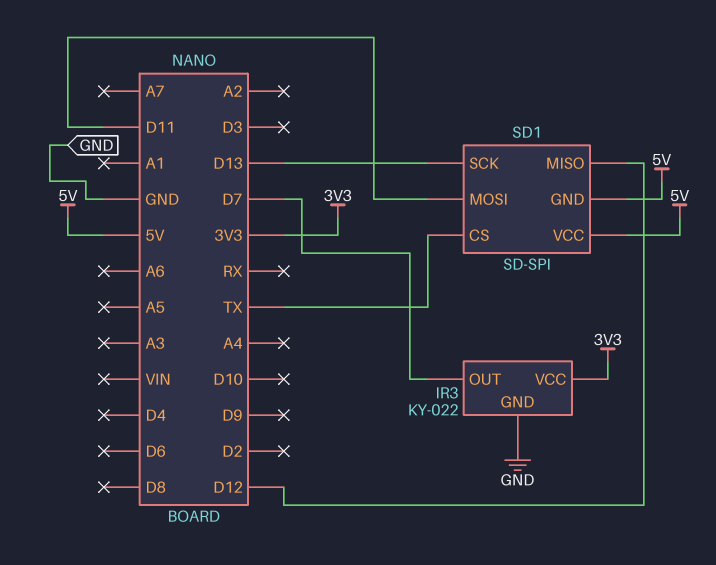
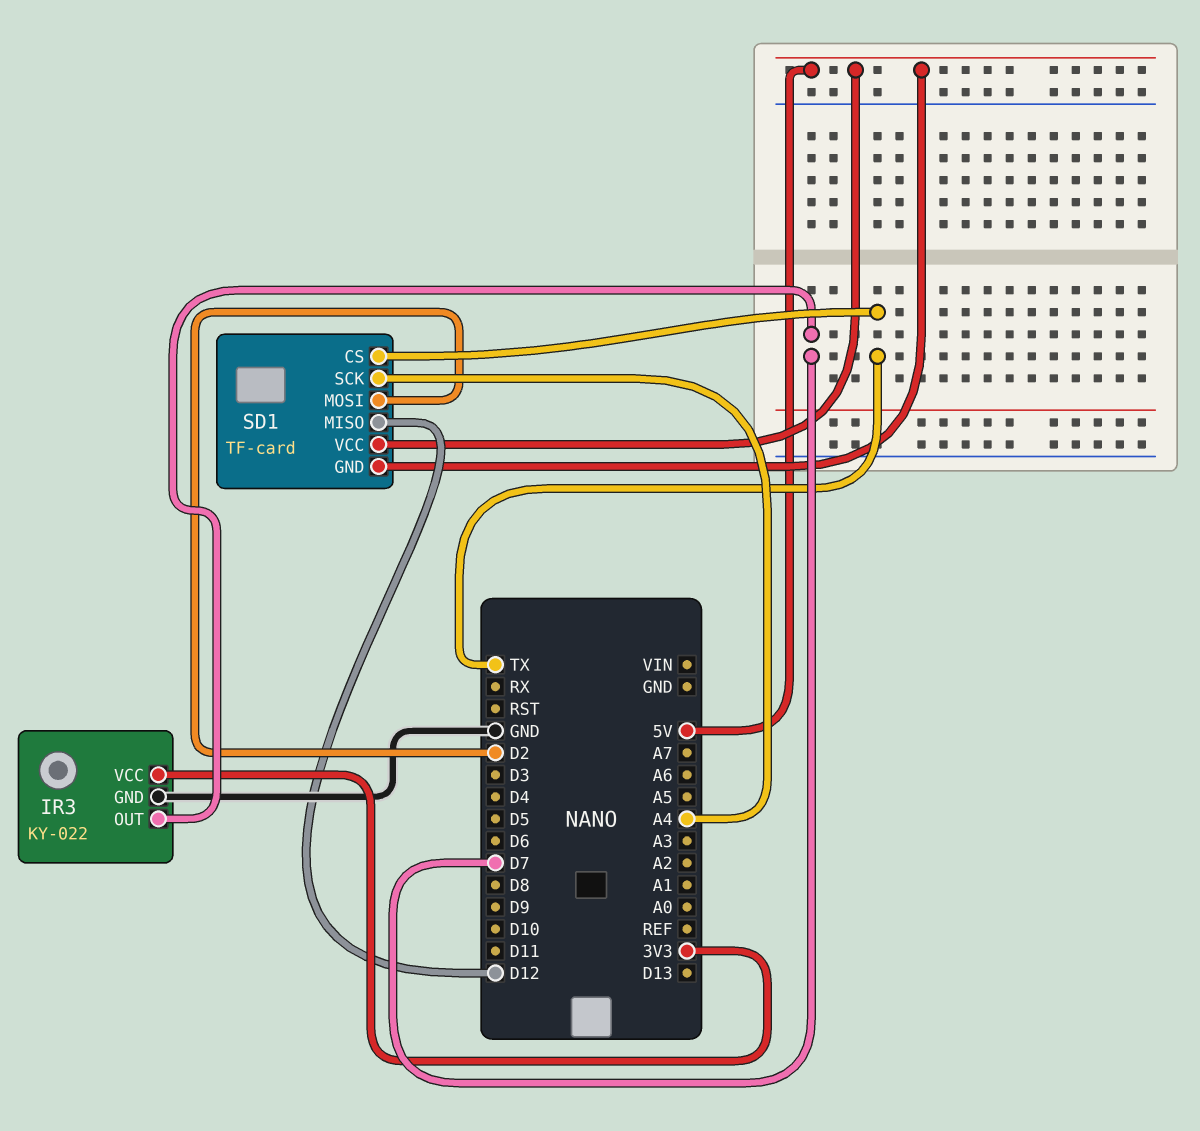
SD1: SD-SPI -> TF-card
SD1 pin MOSI: D11 -> D2
SD1 pin SCK: D13 -> A4

